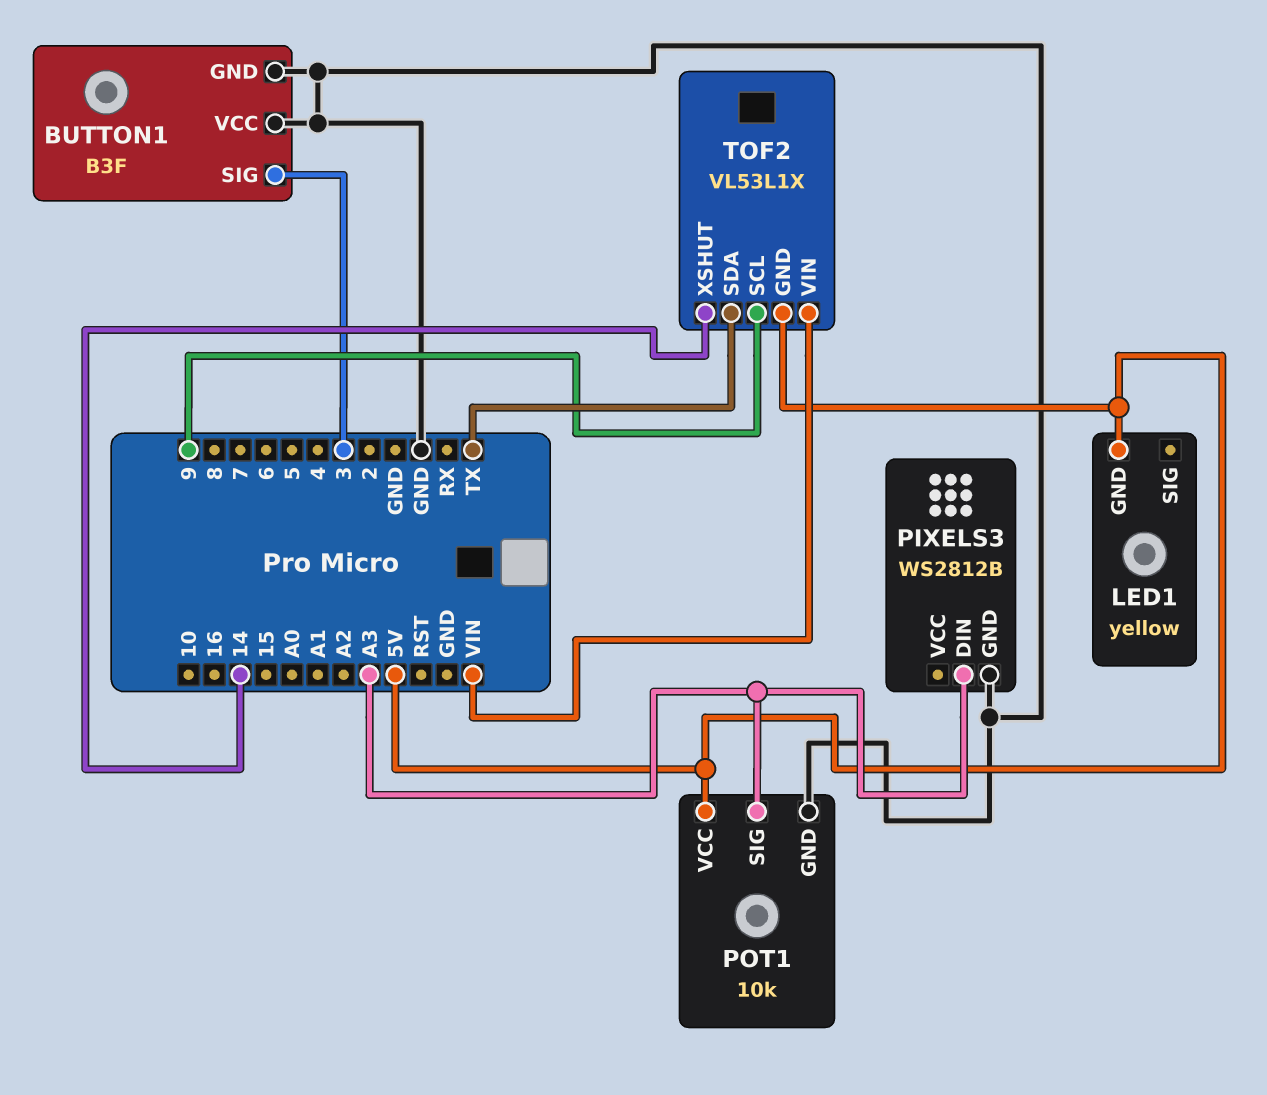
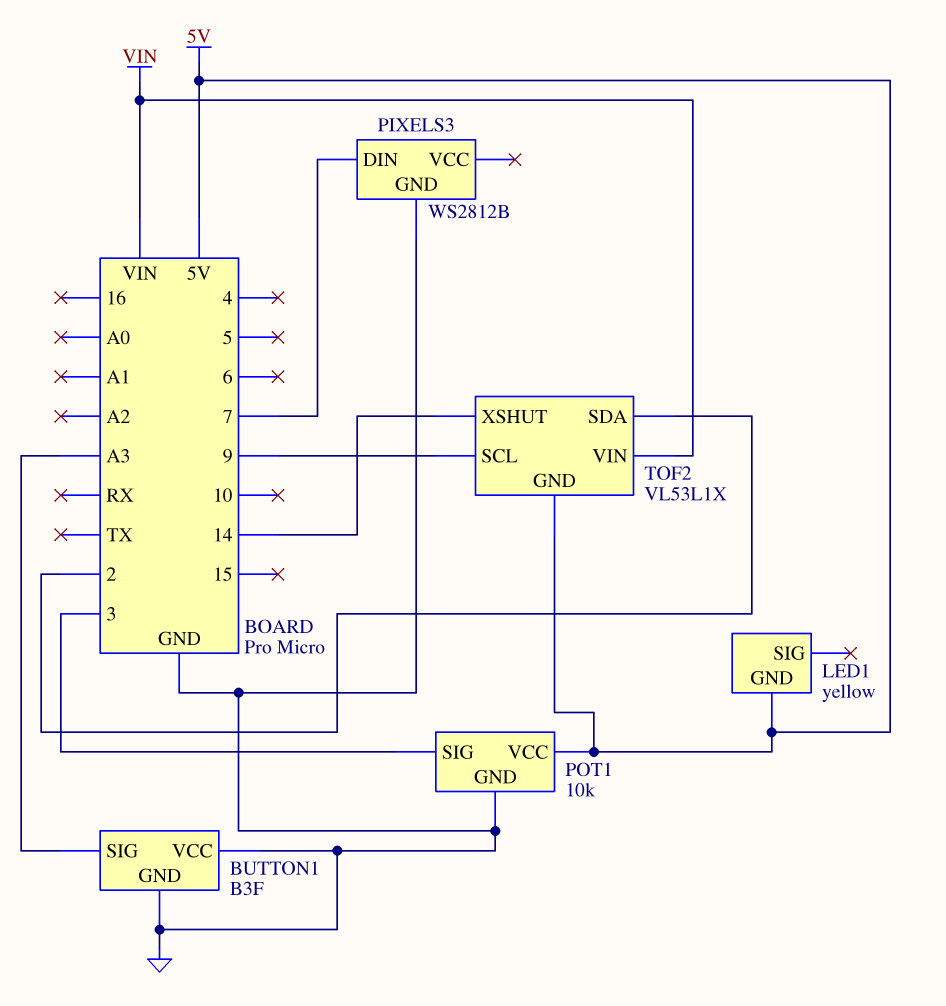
BUTTON1 pin SIG: 3 -> A3
PIXELS3 pin DIN: A3 -> 7
POT1 pin SIG: A3 -> 3
TOF2 pin SDA: TX -> 2

